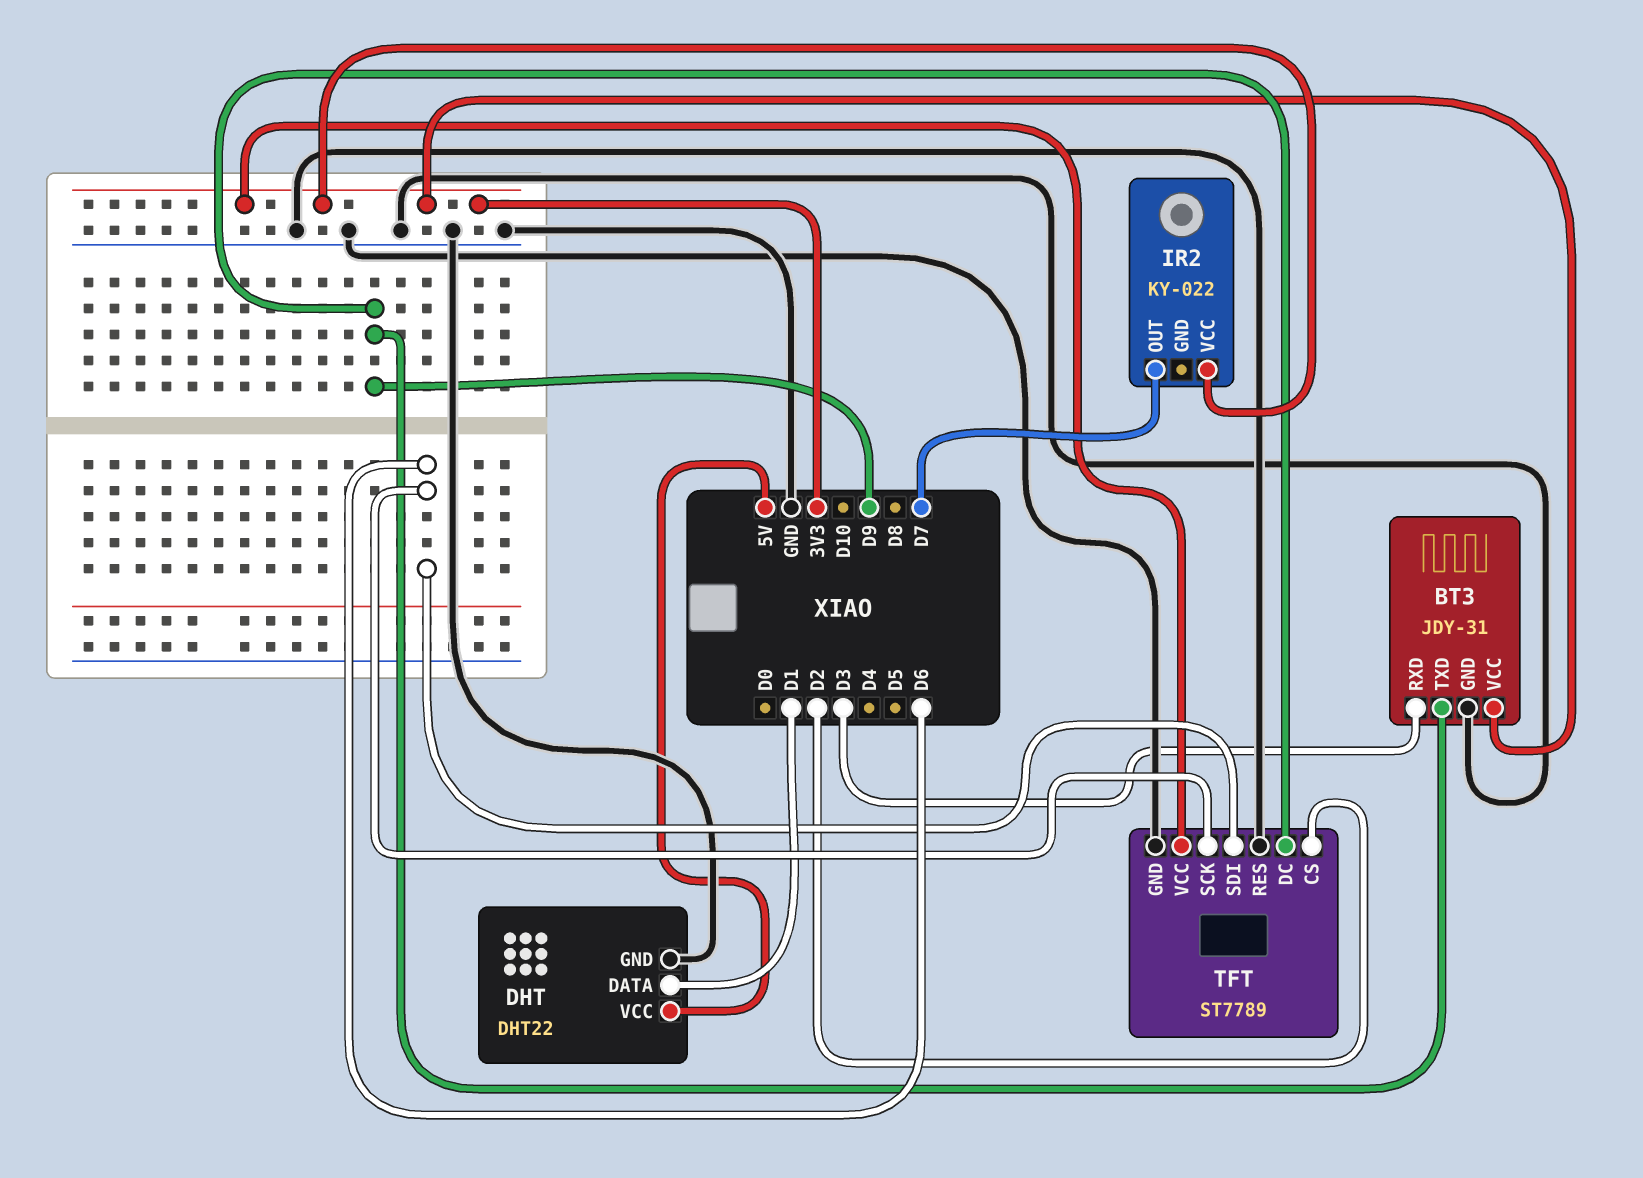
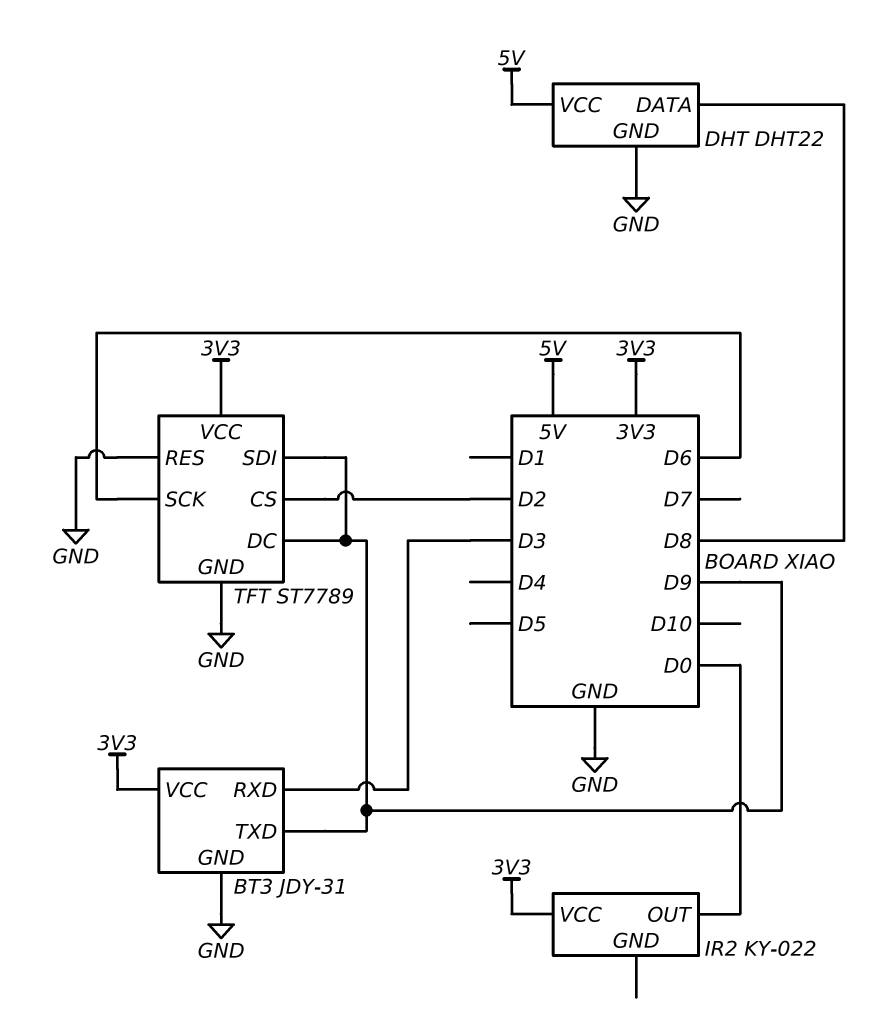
DHT pin DATA: D1 -> D8
IR2 pin OUT: D7 -> D0
TFT pin SDI: D6 -> D9

